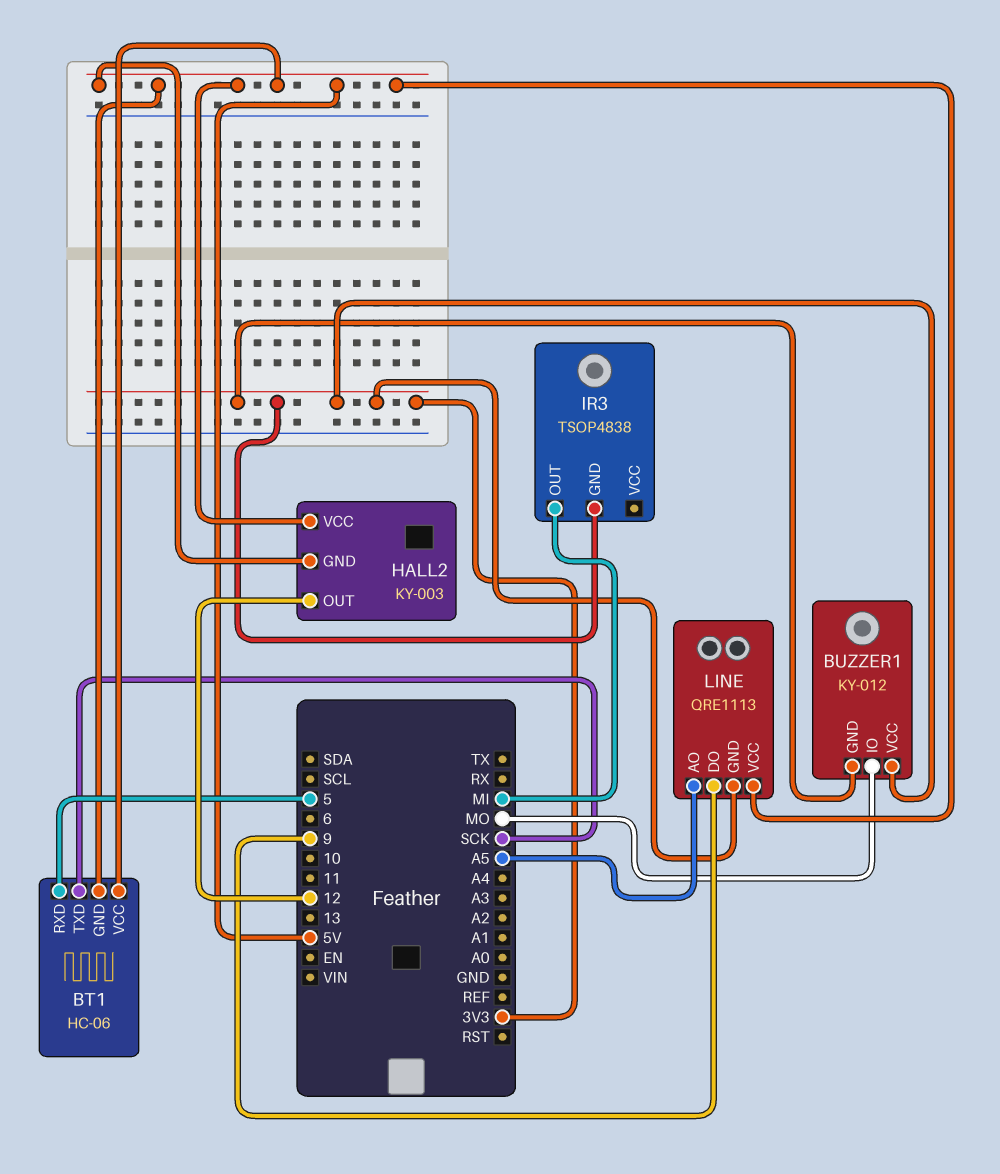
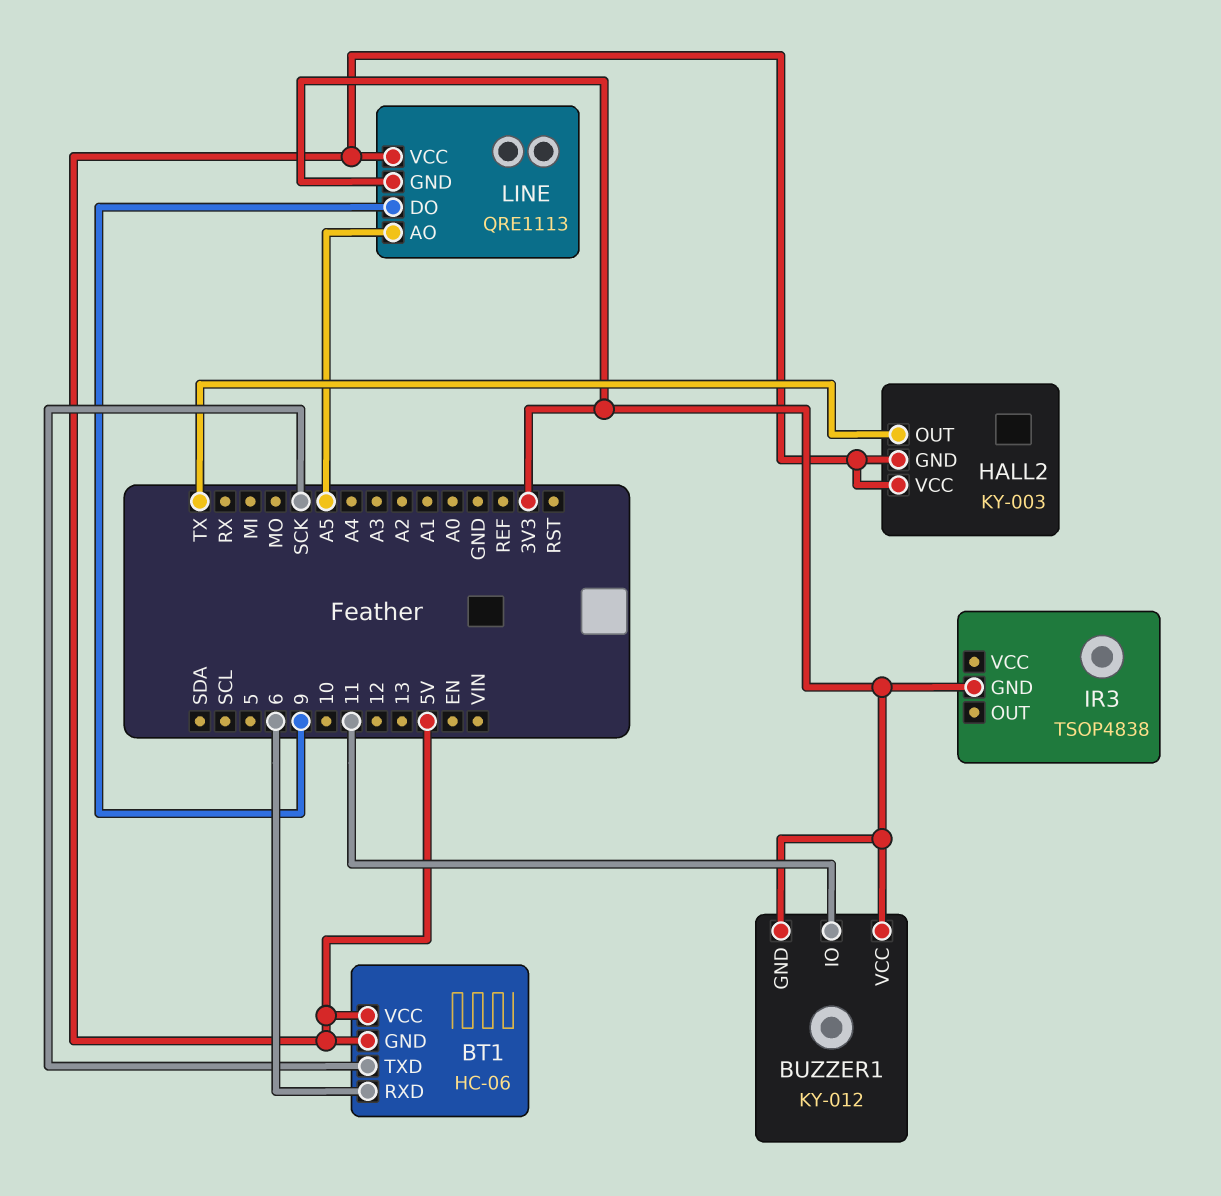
BT1 pin RXD: 5 -> 6
BUZZER1 pin IO: MO -> 11
HALL2 pin OUT: 12 -> TX
IR3 pin OUT: MI -> none

